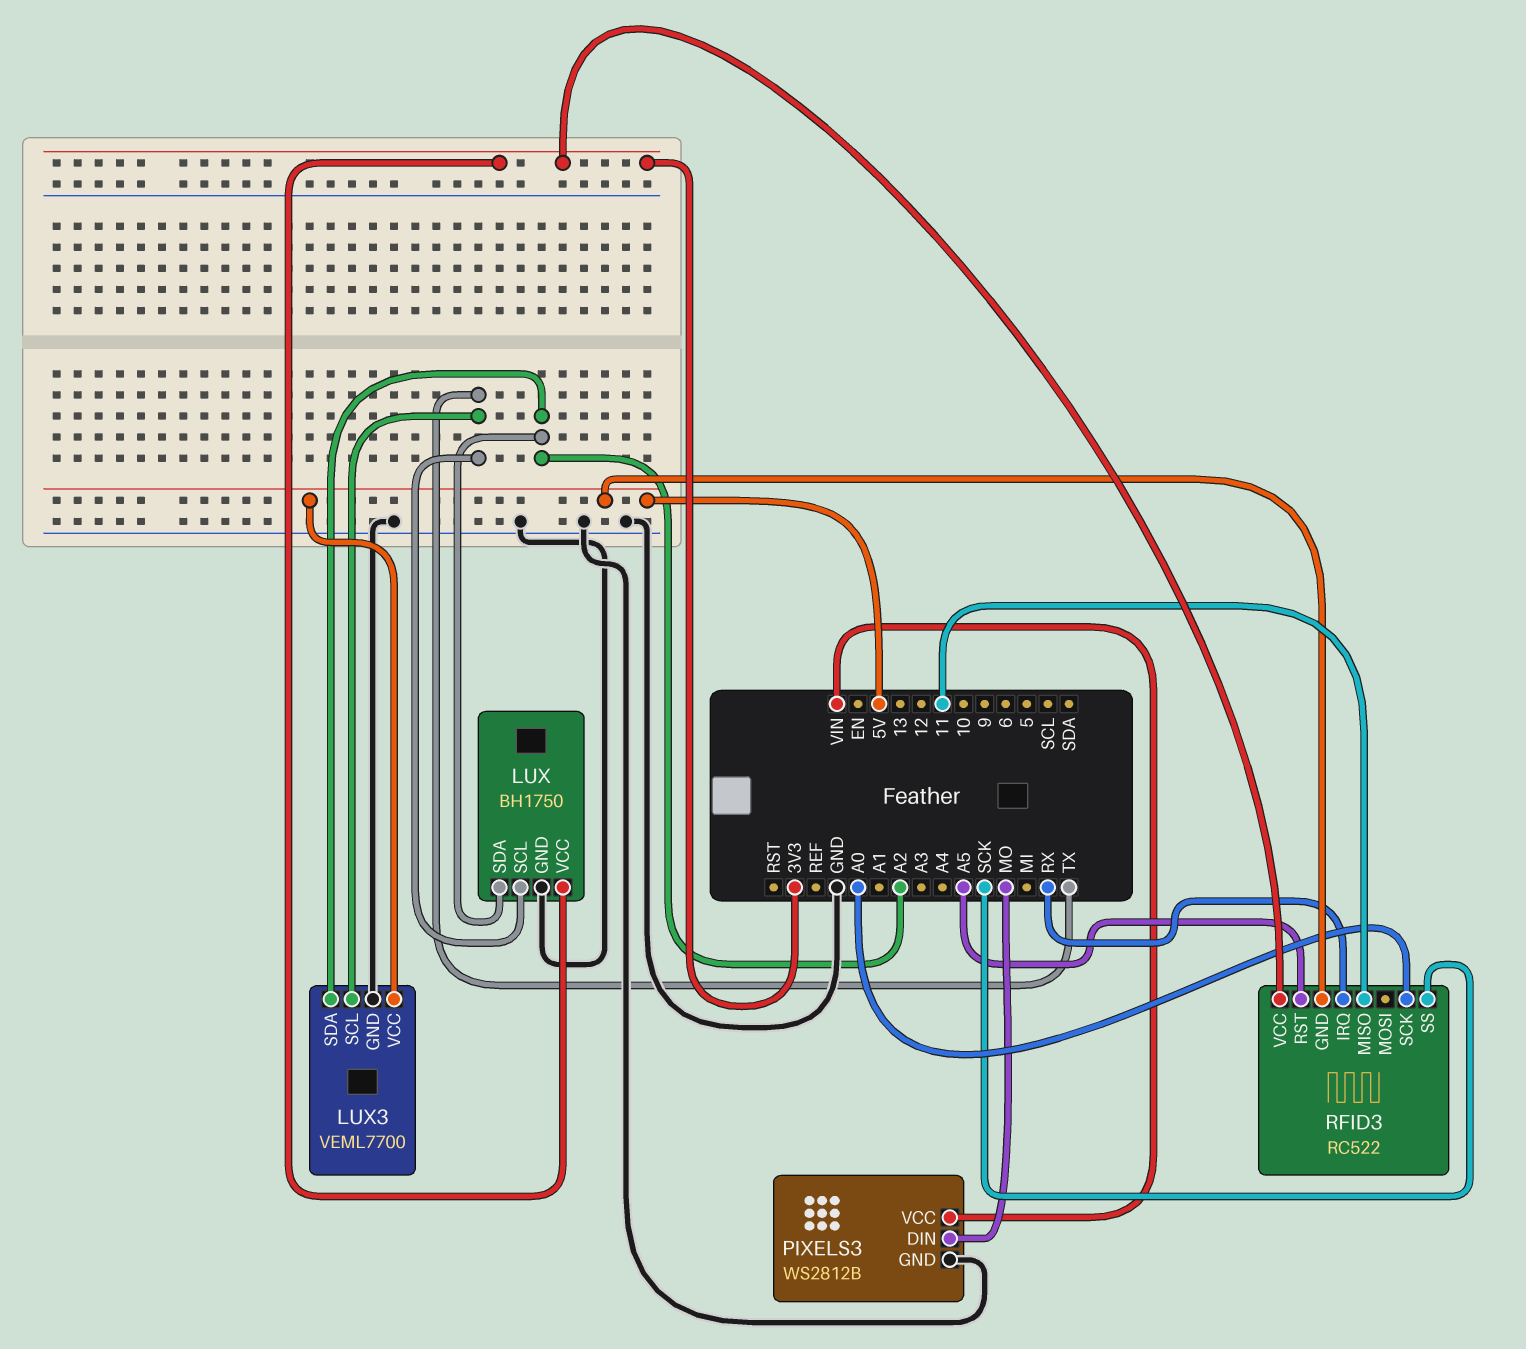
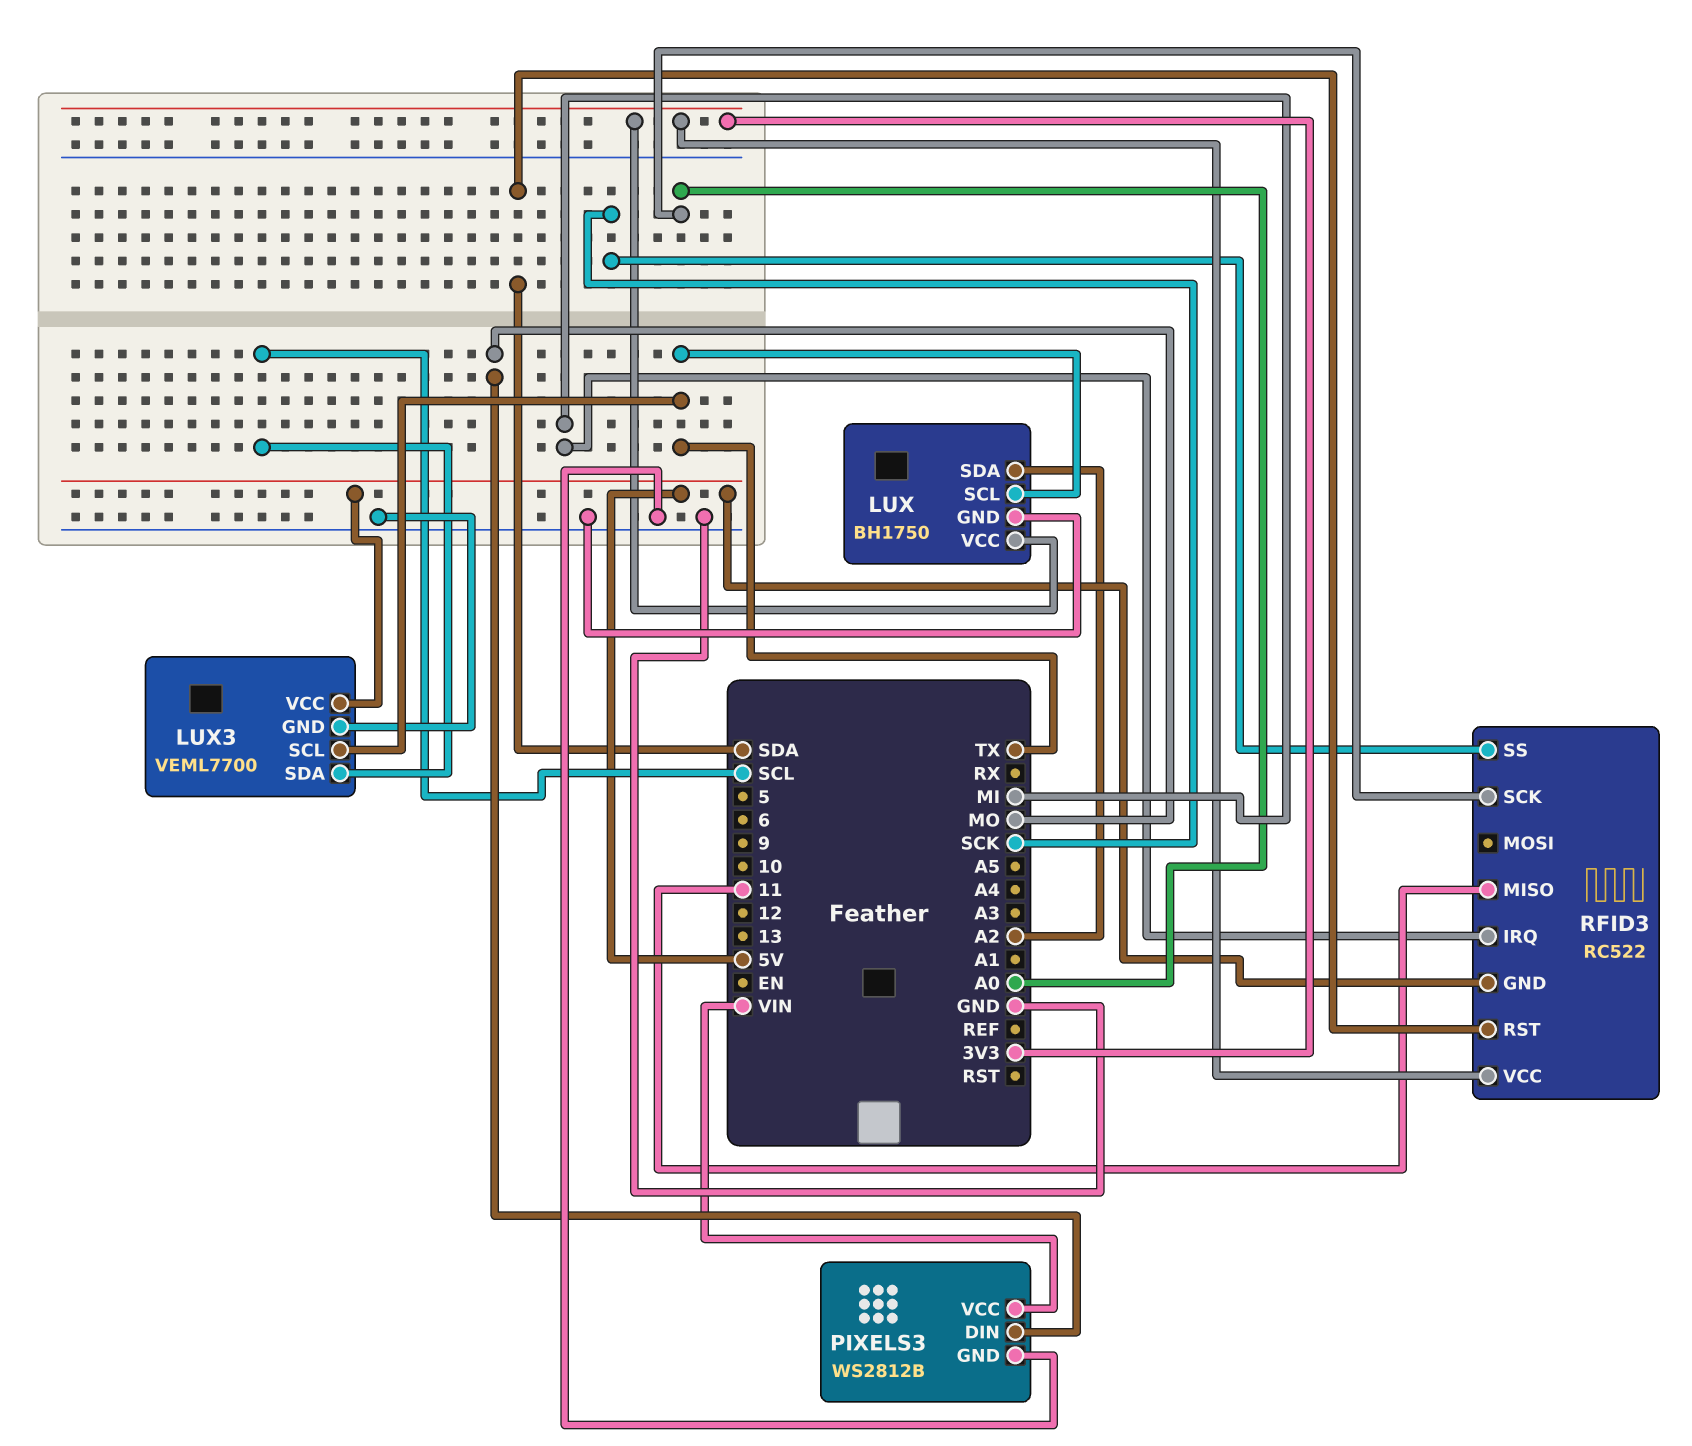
LUX3 pin SDA: A2 -> SCL
RFID3 pin IRQ: RX -> MI
RFID3 pin RST: A5 -> SDA

